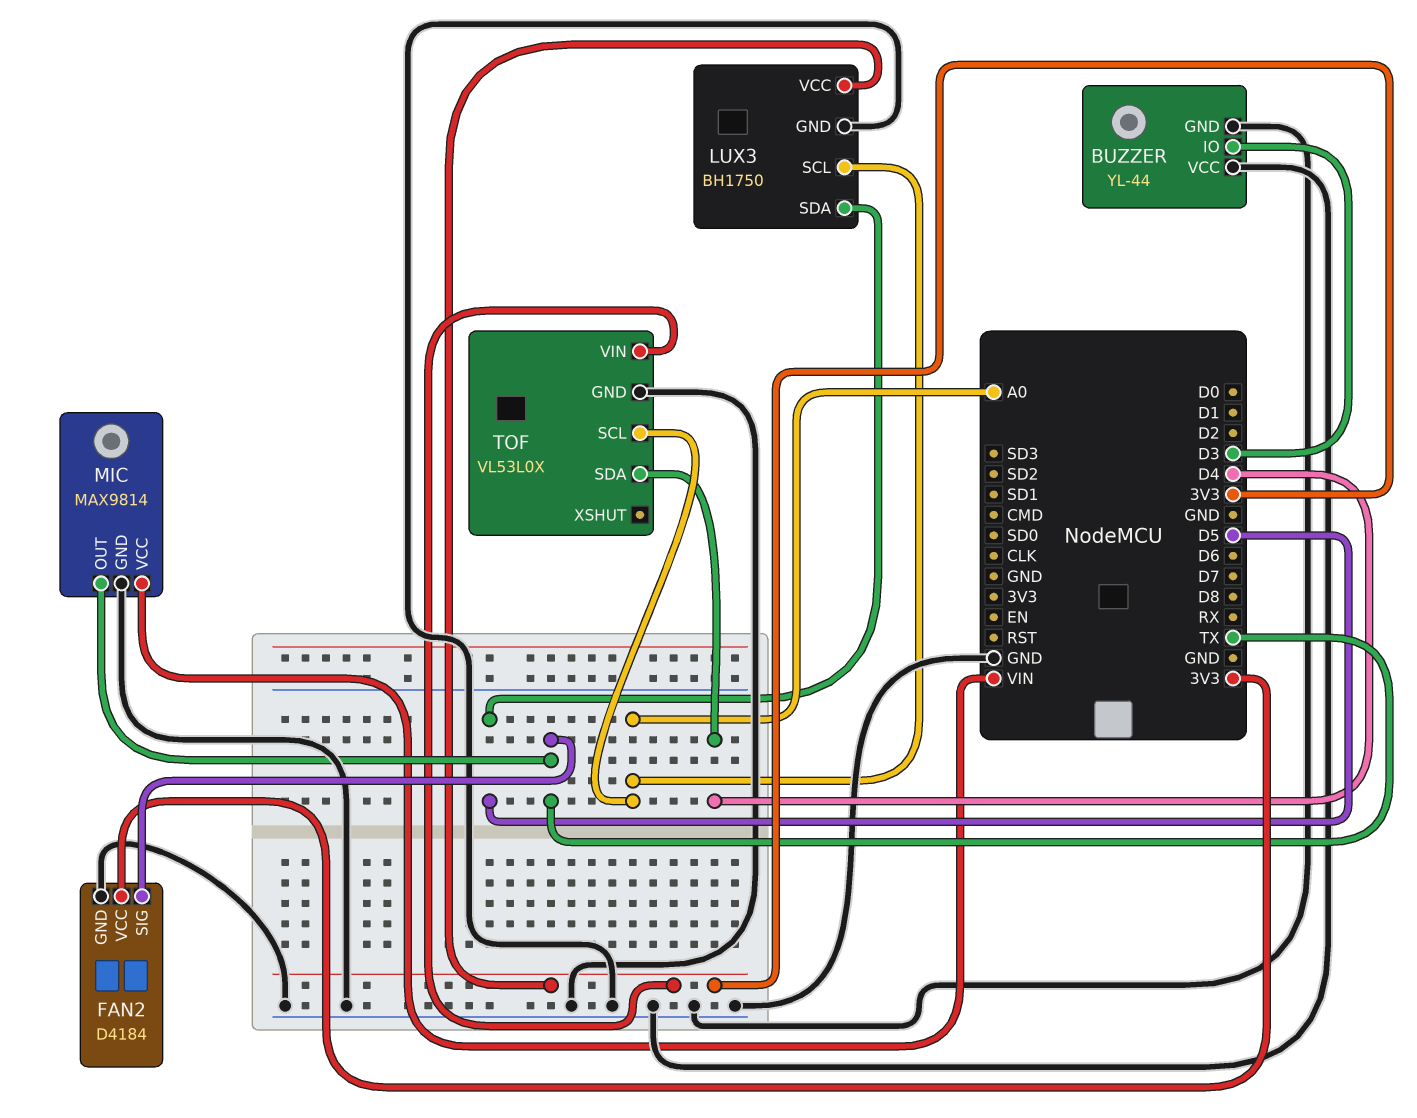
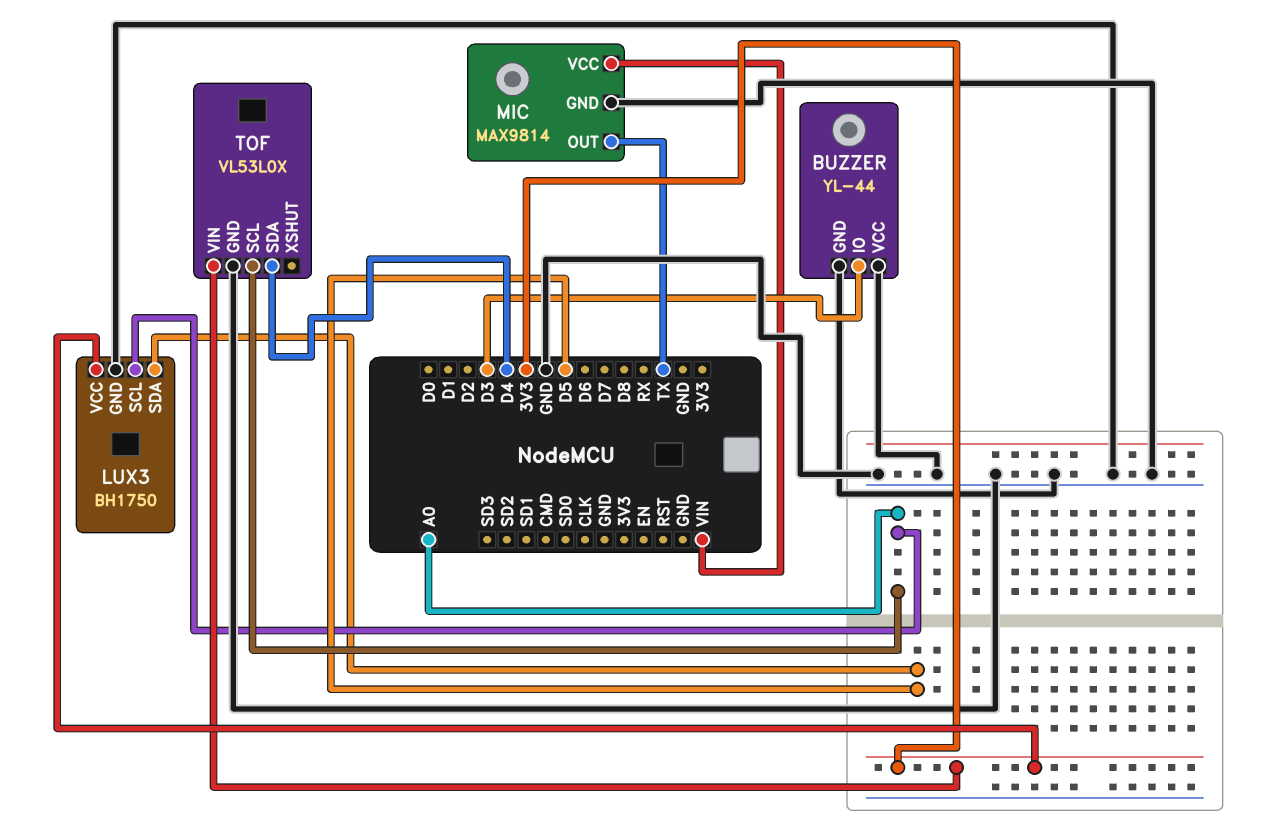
FAN2: D4184 -> none
FAN2 pin GND: GND -> none
FAN2 pin SIG: TX -> none
FAN2 pin VCC: 3V3 -> none

